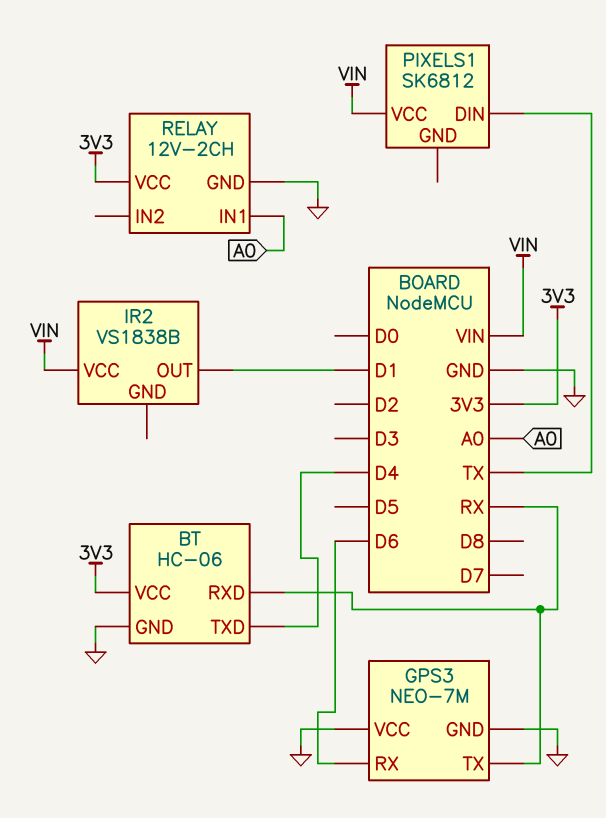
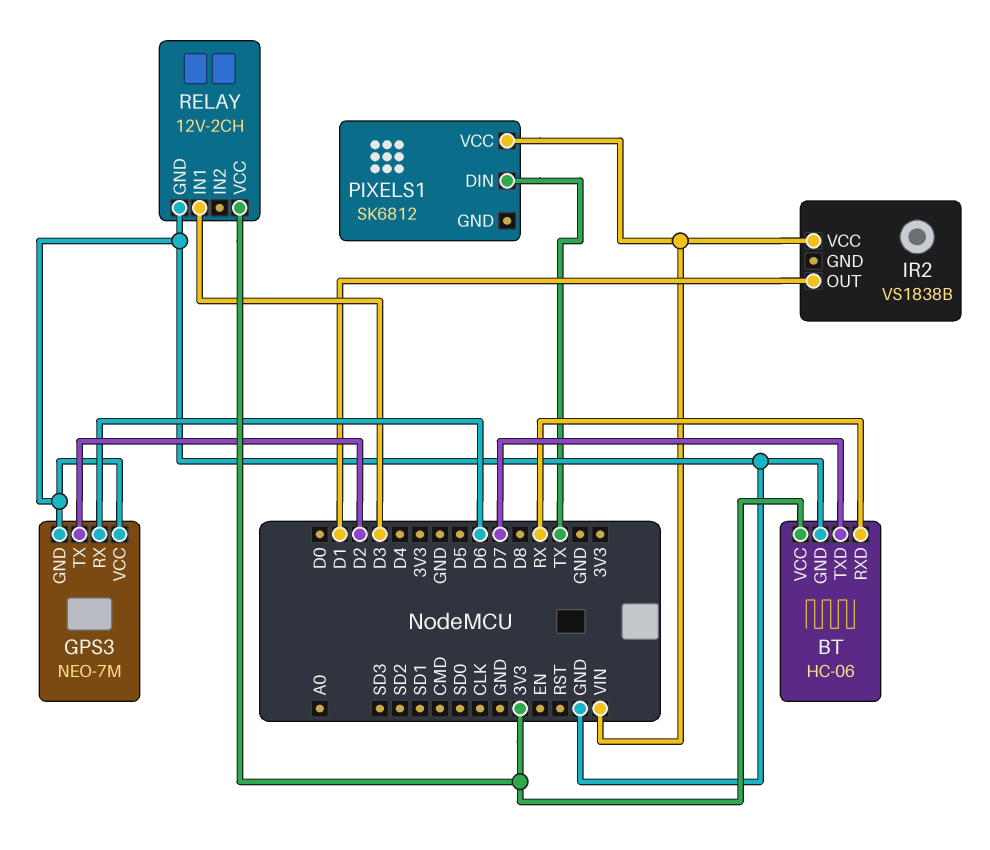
BT pin TXD: D4 -> D7
GPS3 pin TX: RX -> D2
RELAY pin IN1: A0 -> D3

